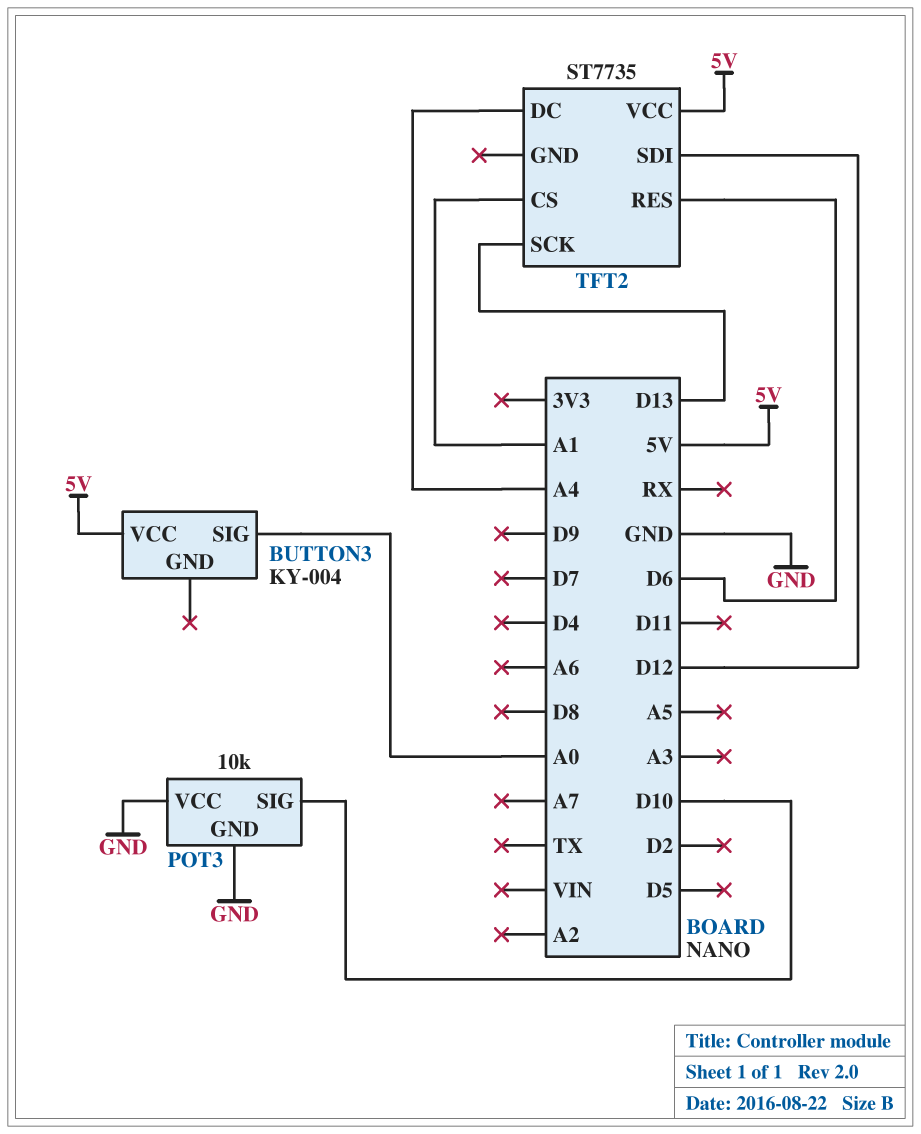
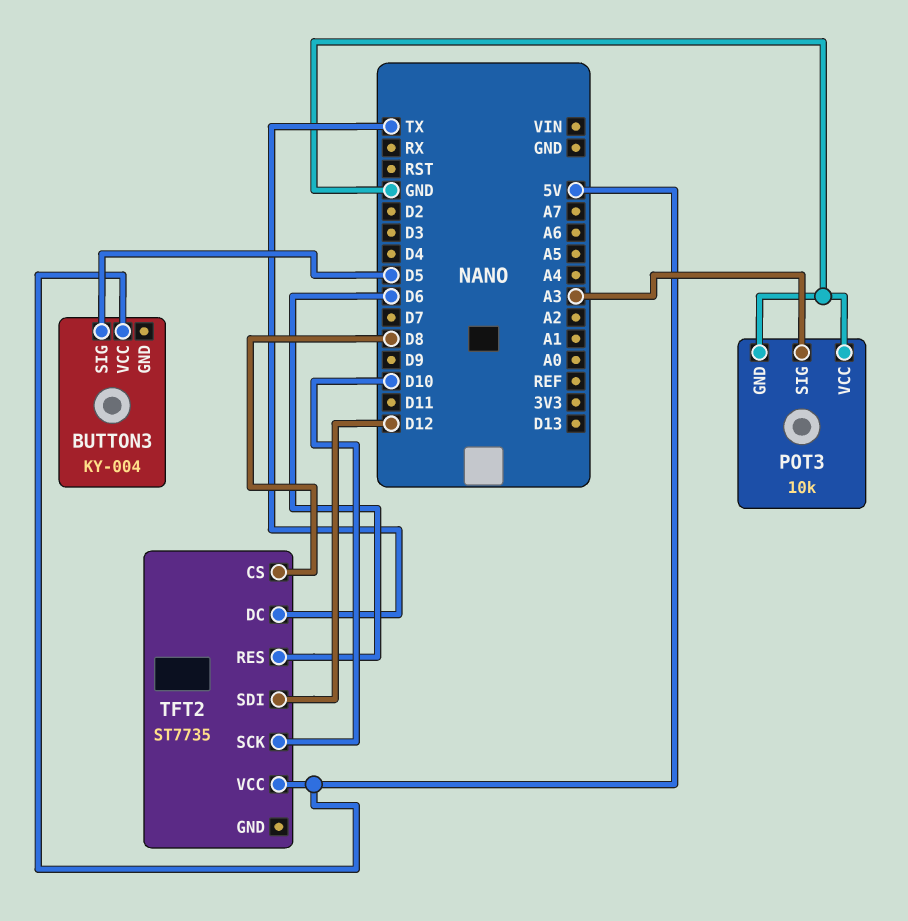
BUTTON3 pin SIG: A0 -> D5
POT3 pin SIG: D10 -> A3
TFT2 pin CS: A1 -> D8
TFT2 pin DC: A4 -> TX
TFT2 pin SCK: D13 -> D10

